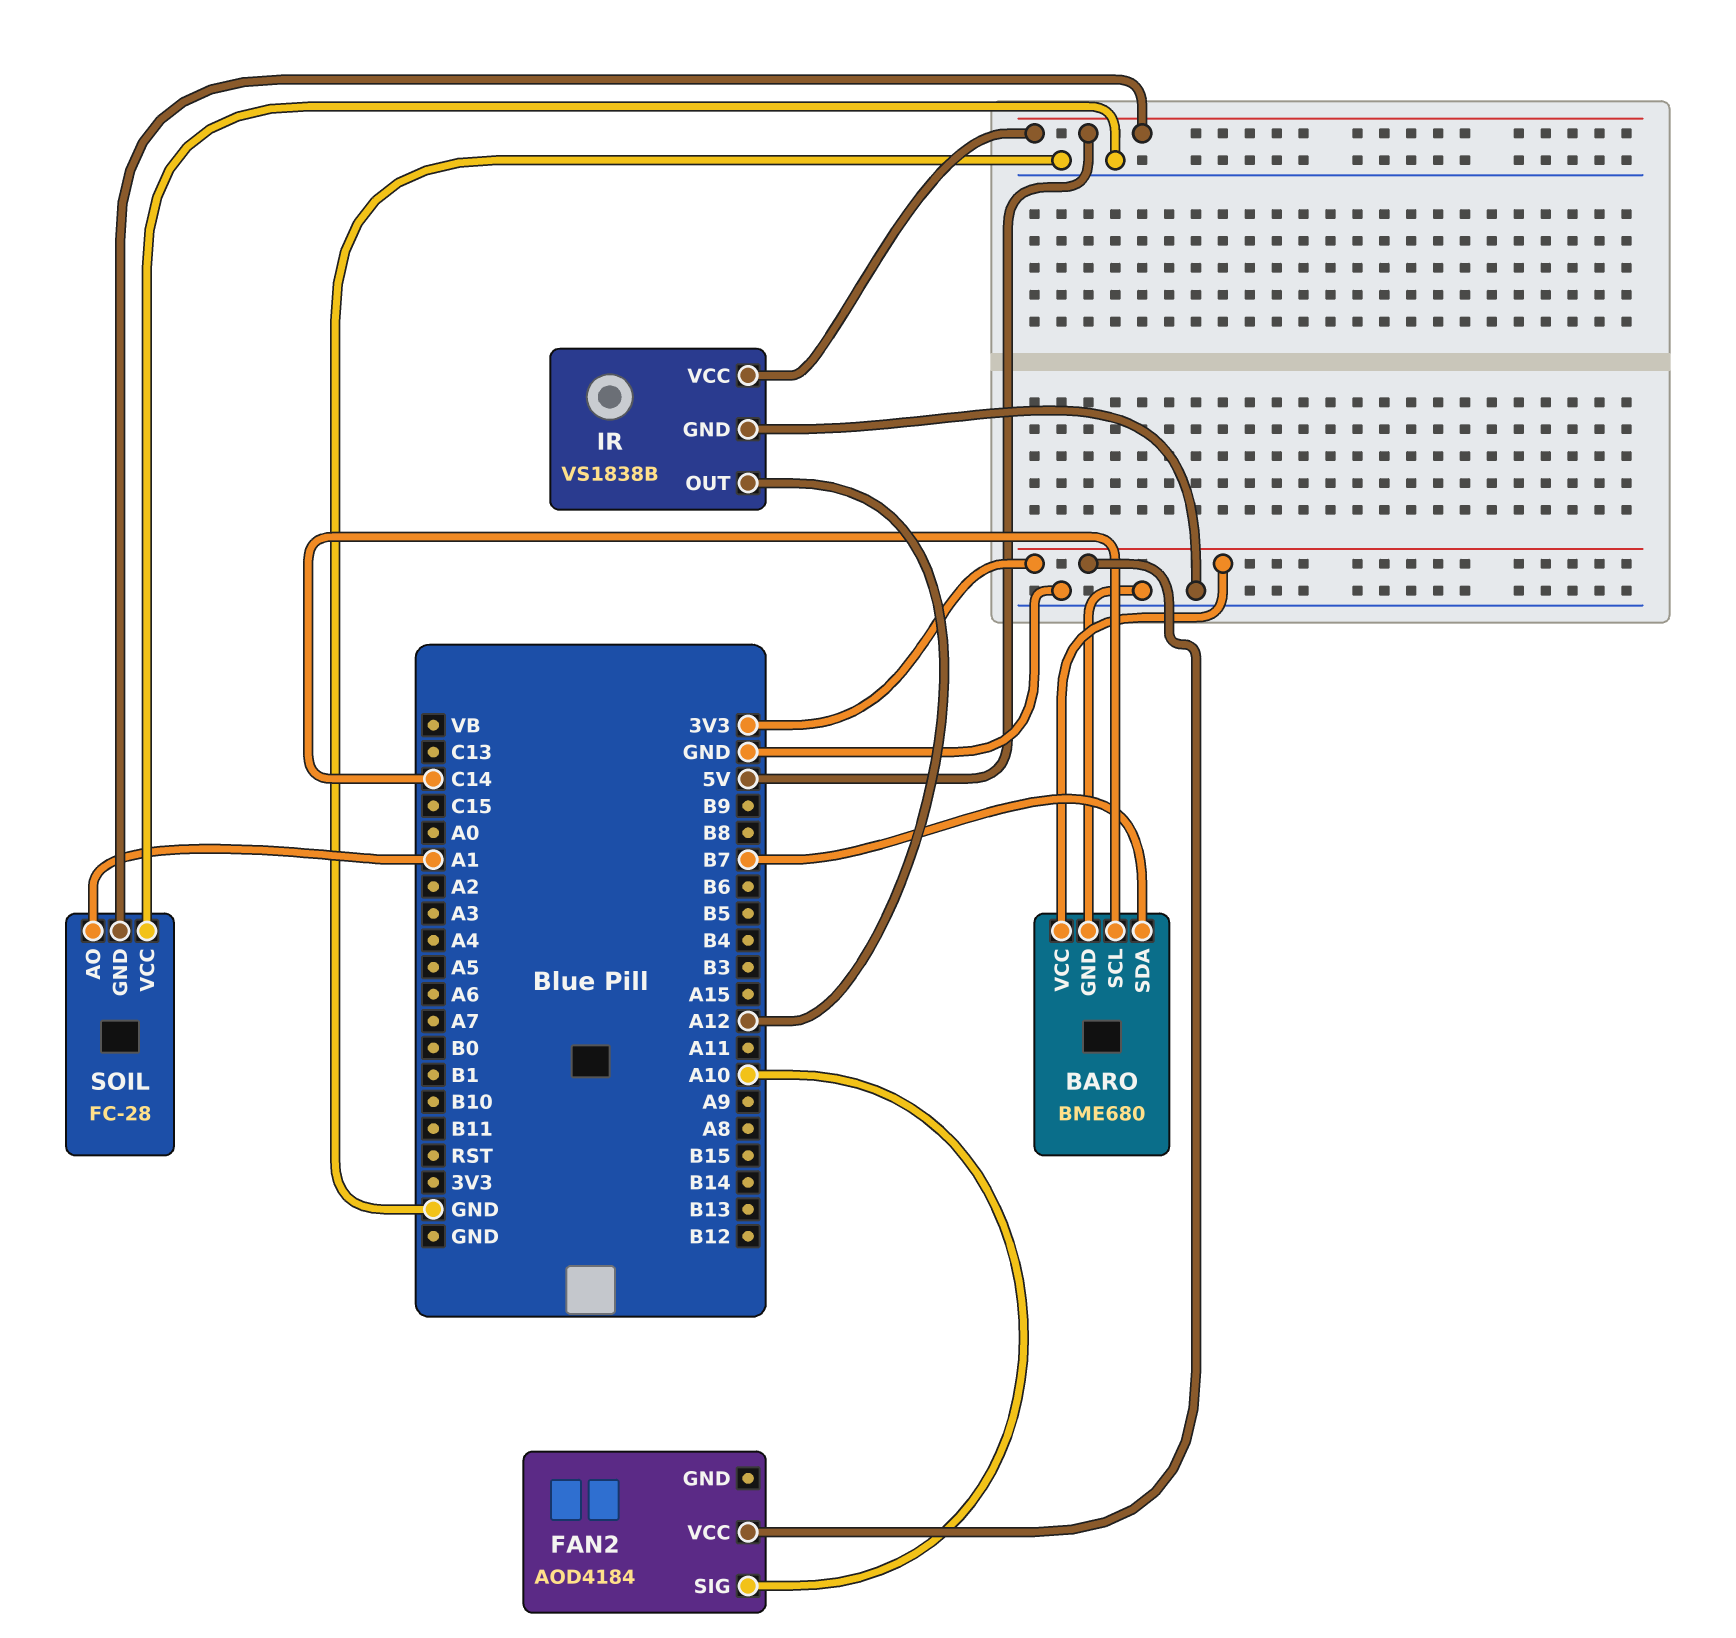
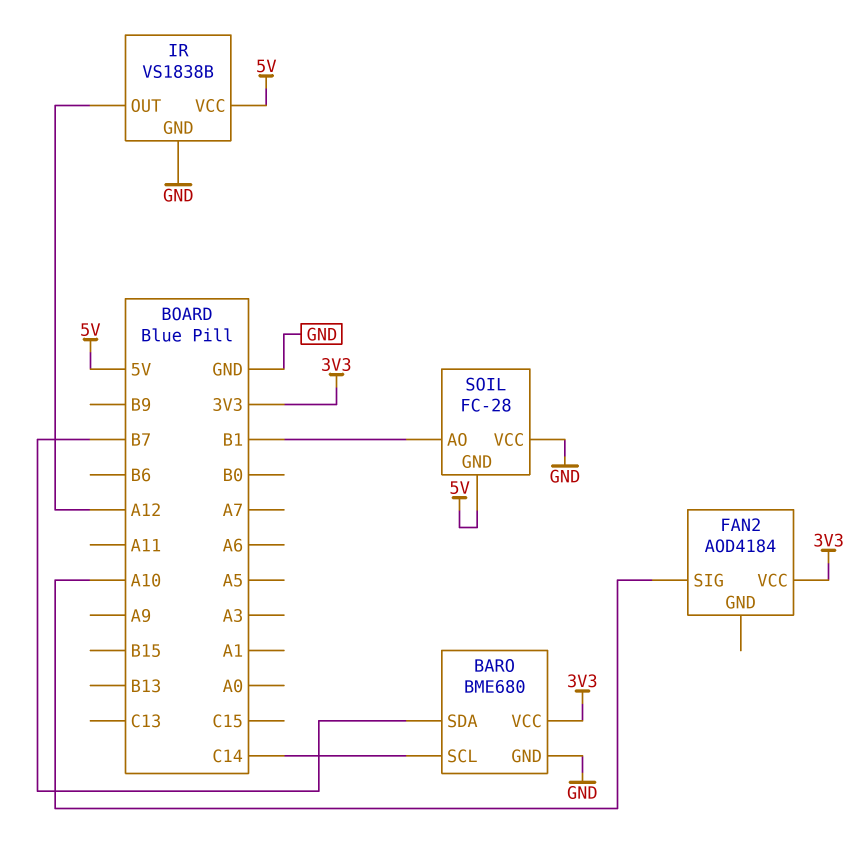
SOIL pin AO: A1 -> B1

